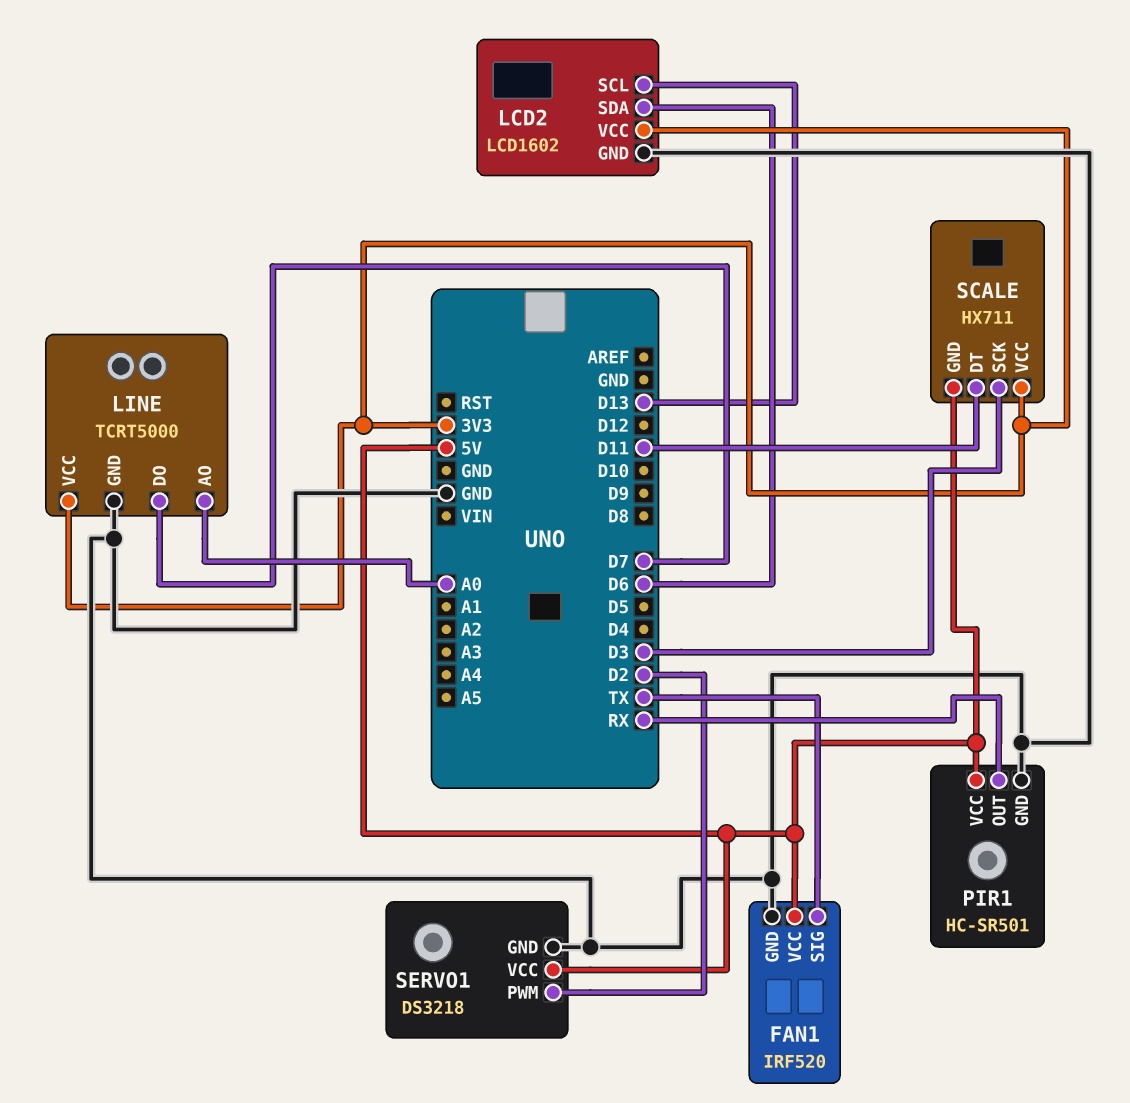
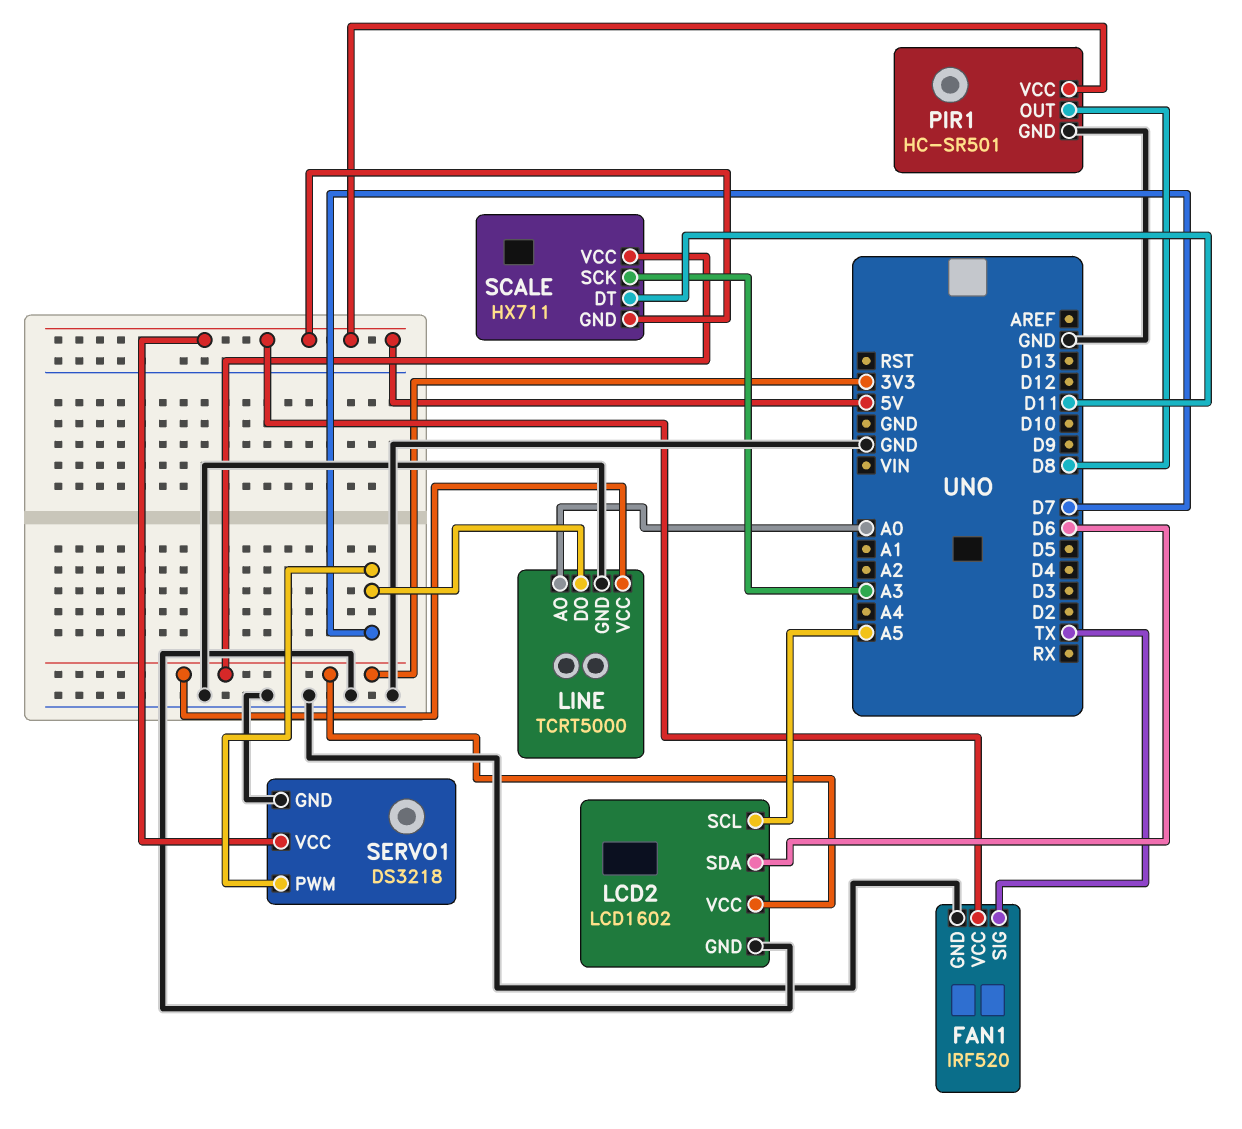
LCD2 pin SCL: D13 -> A5
PIR1 pin OUT: RX -> D8
SCALE pin SCK: D3 -> A3
SERVO1 pin PWM: D2 -> D7

